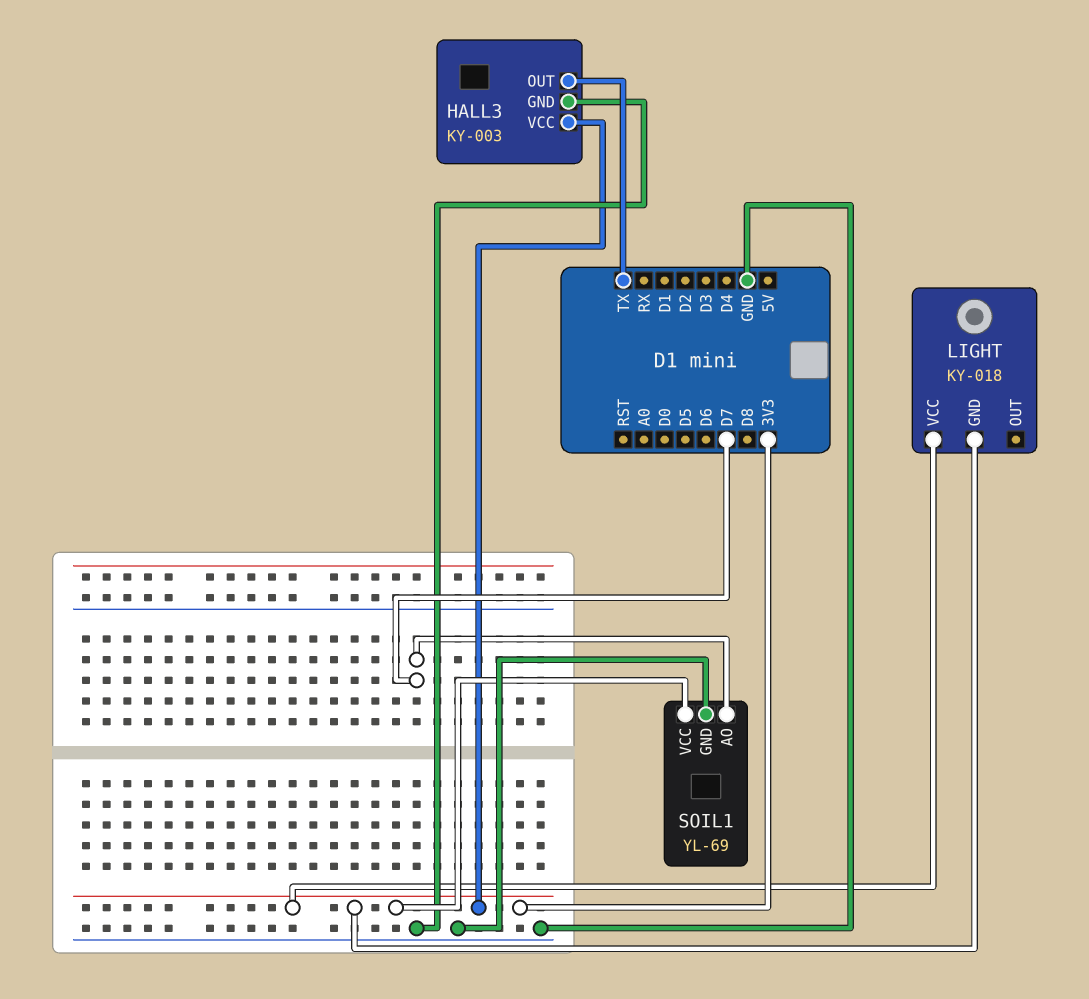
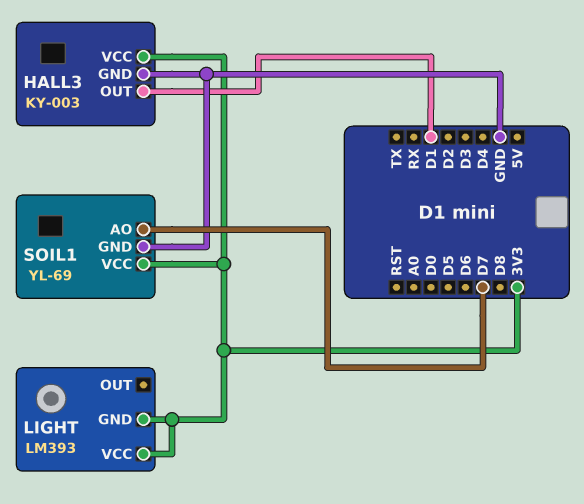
HALL3 pin OUT: TX -> D1
LIGHT: KY-018 -> LM393

